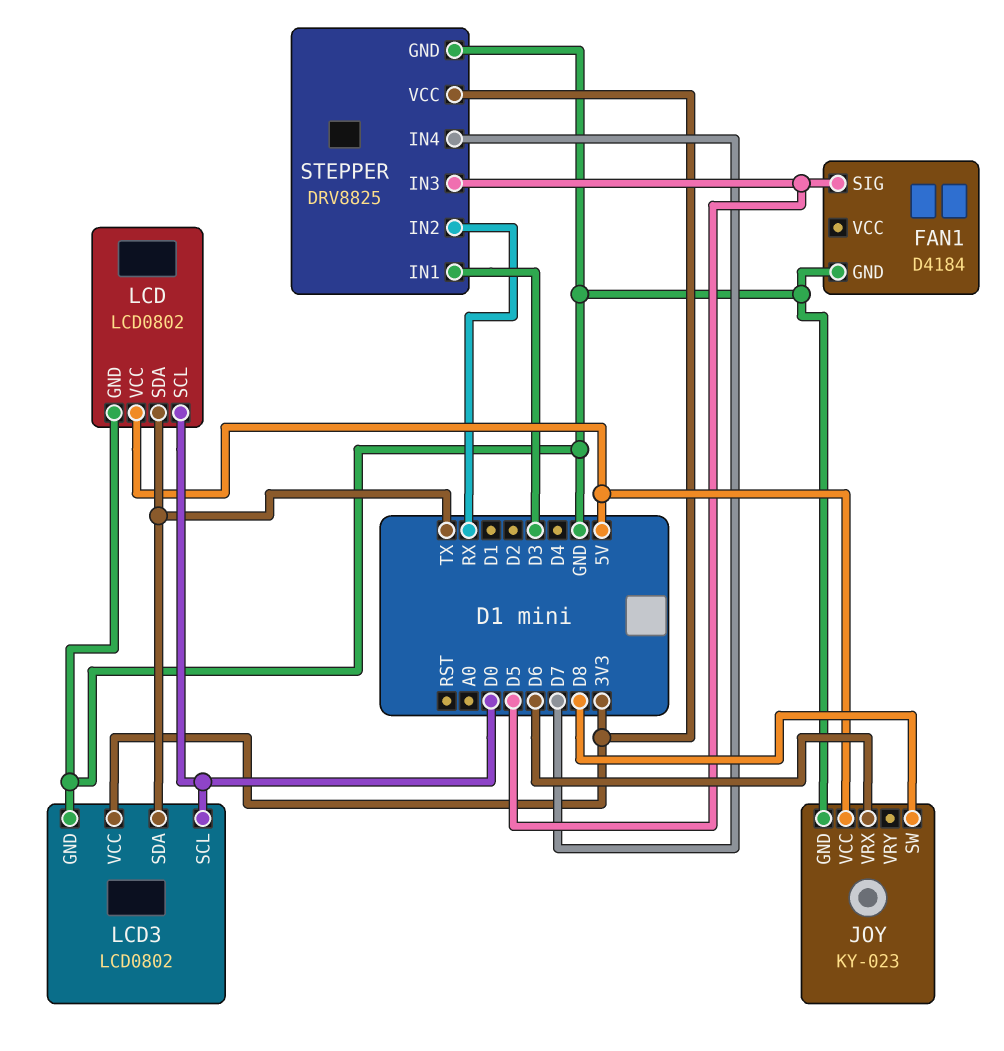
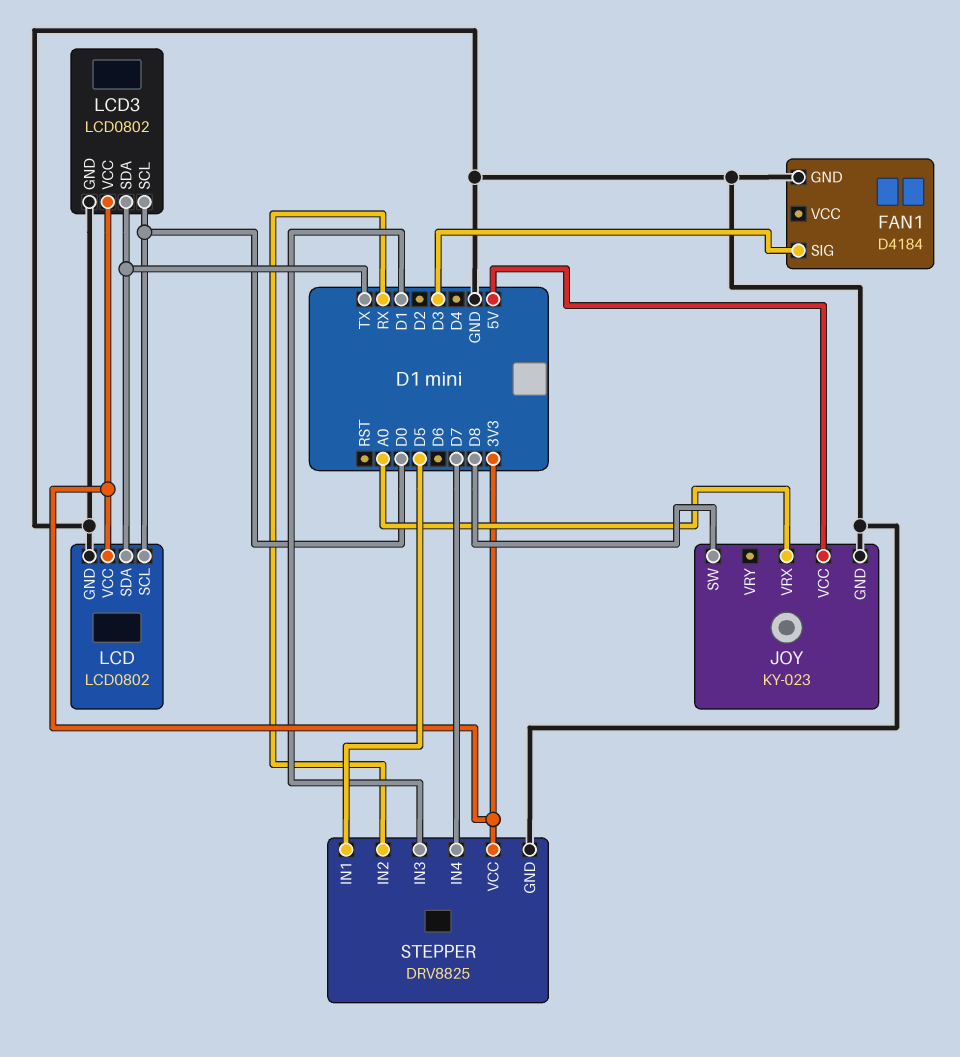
FAN1 pin SIG: D5 -> D3
JOY pin VRX: D6 -> A0
LCD pin VCC: 5V -> 3V3
STEPPER pin IN1: D3 -> D5
STEPPER pin IN3: D5 -> D1

